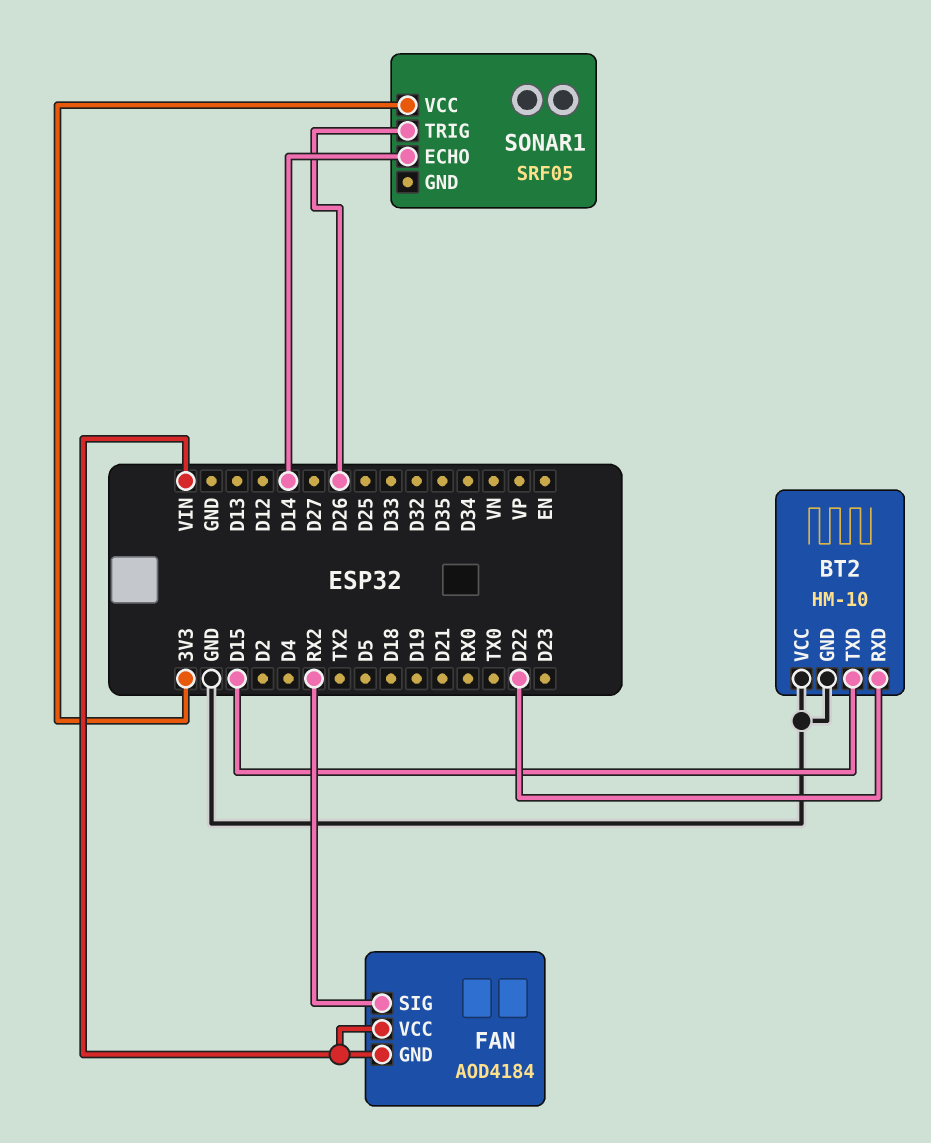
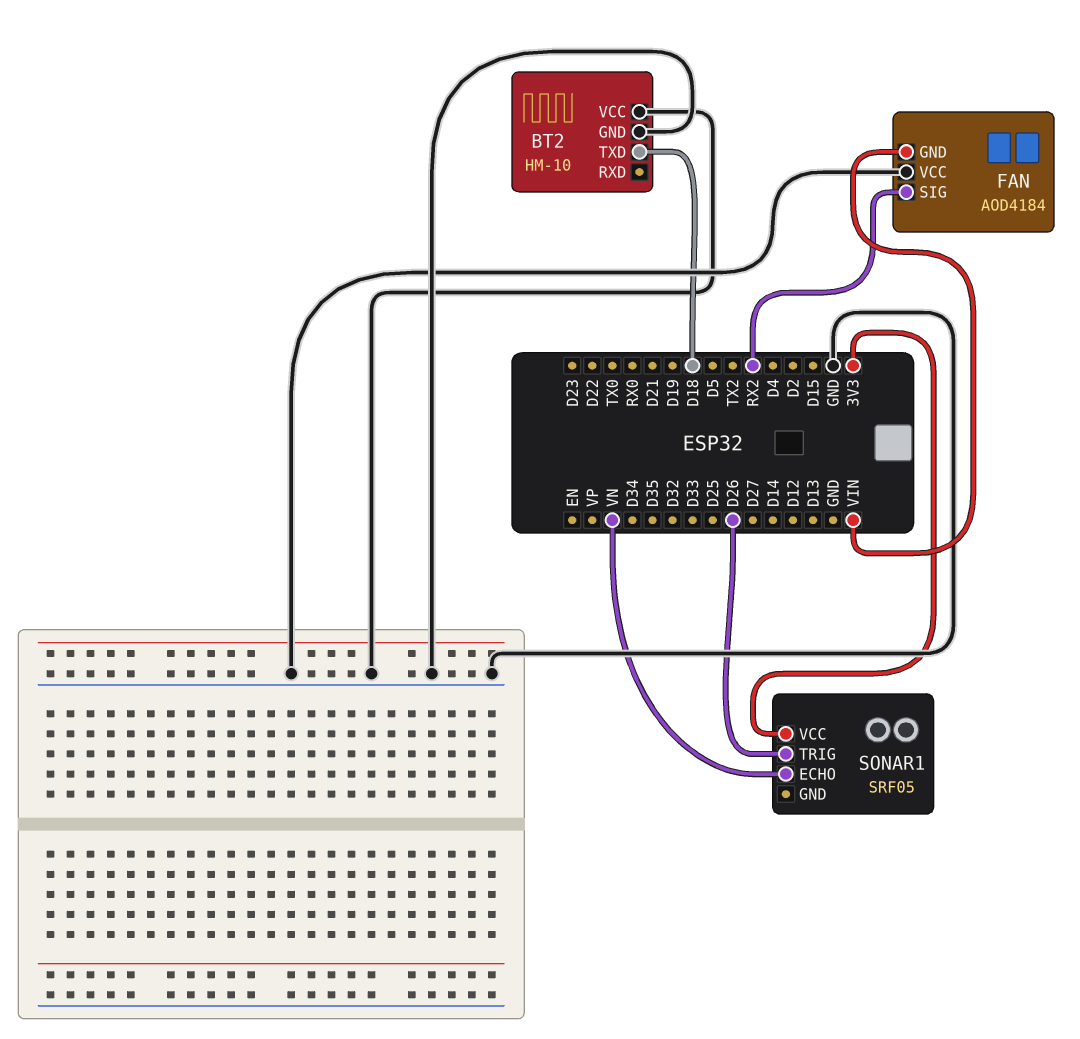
BT2 pin RXD: D22 -> none
BT2 pin TXD: D15 -> D18
FAN pin VCC: VIN -> GND
SONAR1 pin ECHO: D14 -> VN

